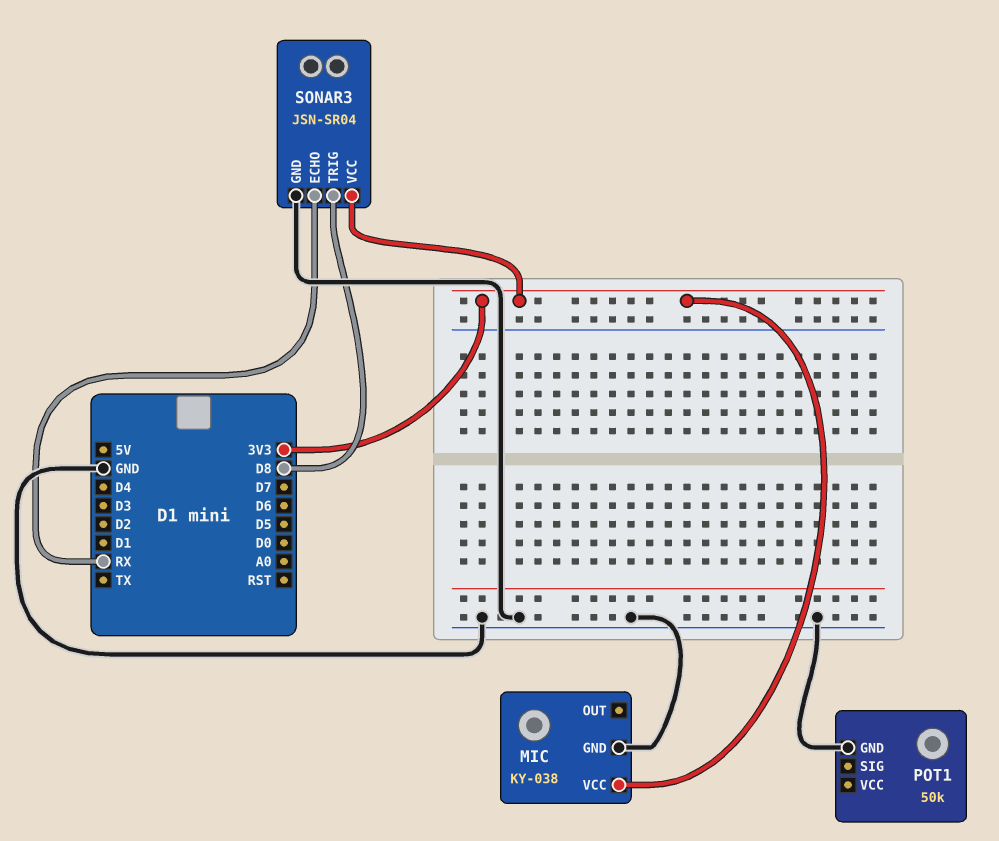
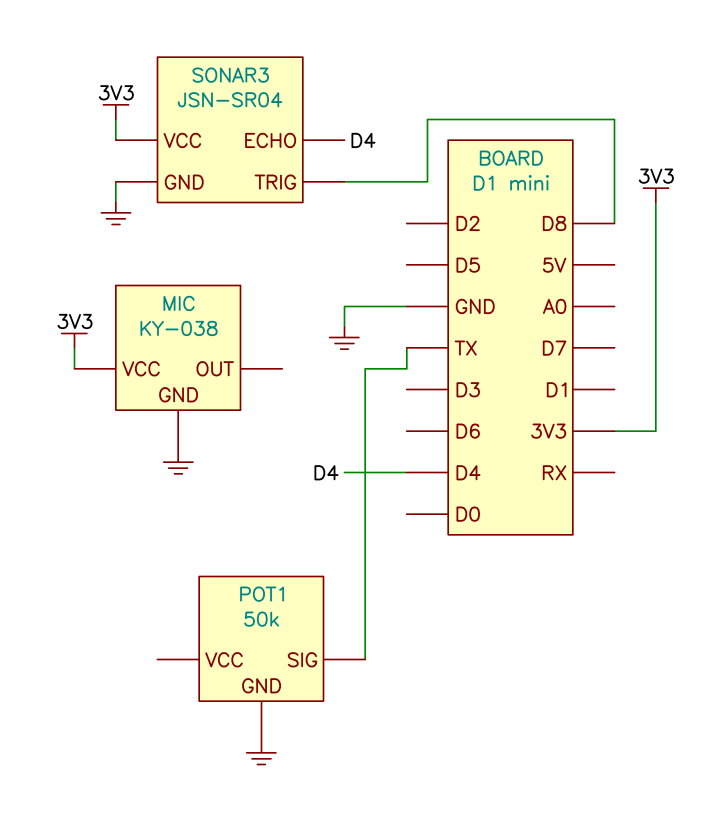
POT1 pin SIG: none -> TX
SONAR3 pin ECHO: RX -> D4

